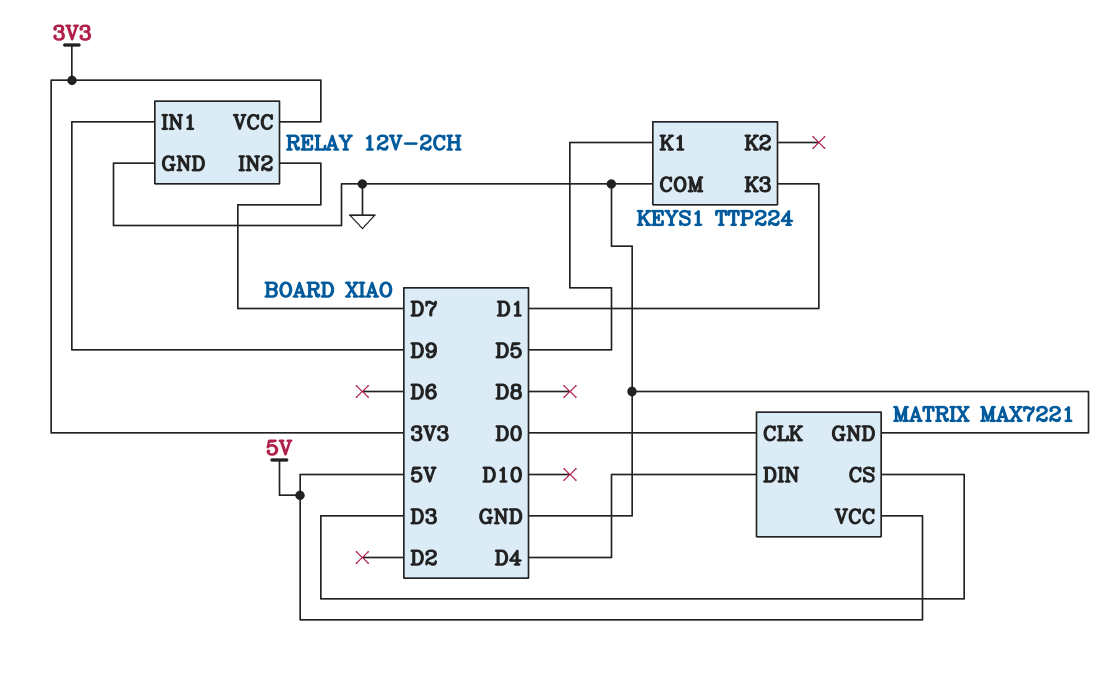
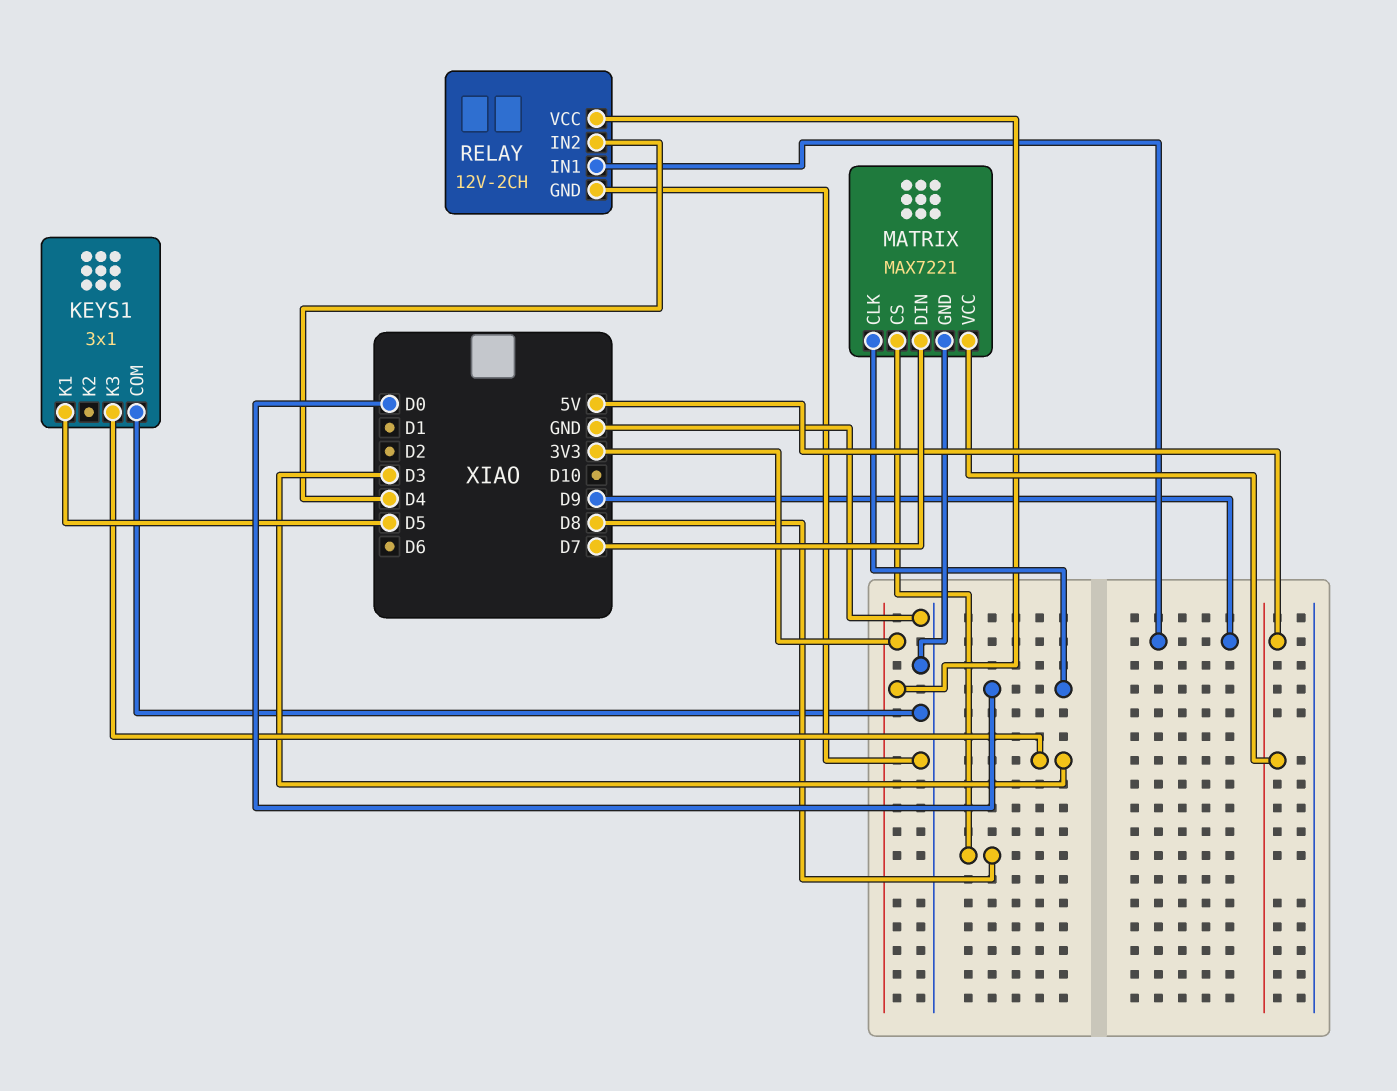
KEYS1: TTP224 -> 3x1
KEYS1 pin K3: D1 -> D3
MATRIX pin CS: D3 -> D8
MATRIX pin DIN: D4 -> D7
RELAY pin IN2: D7 -> D4

